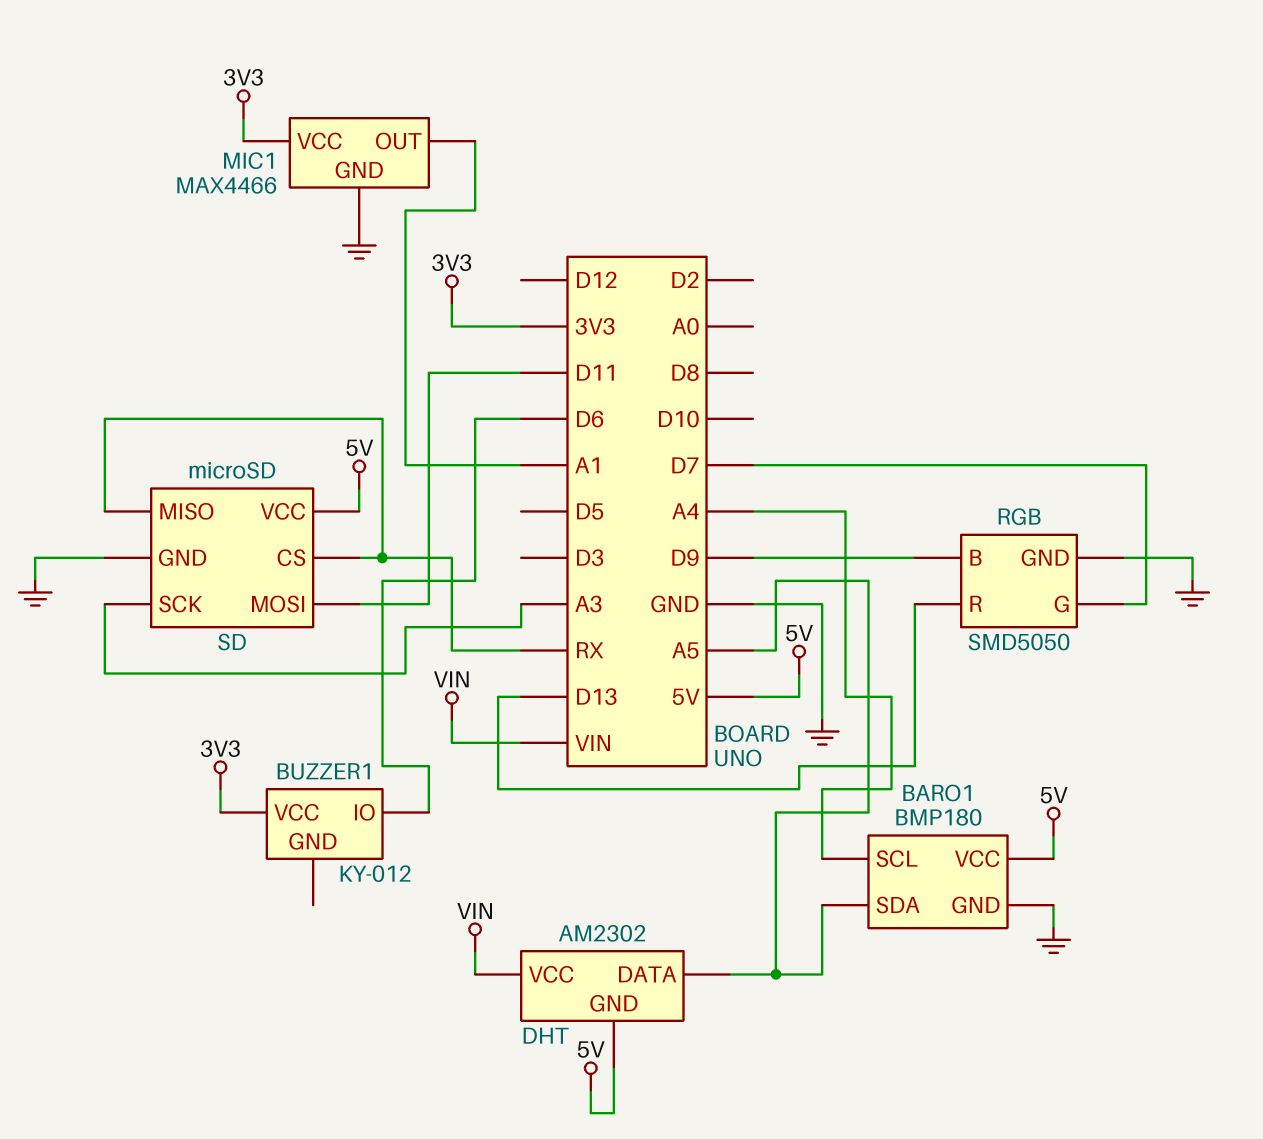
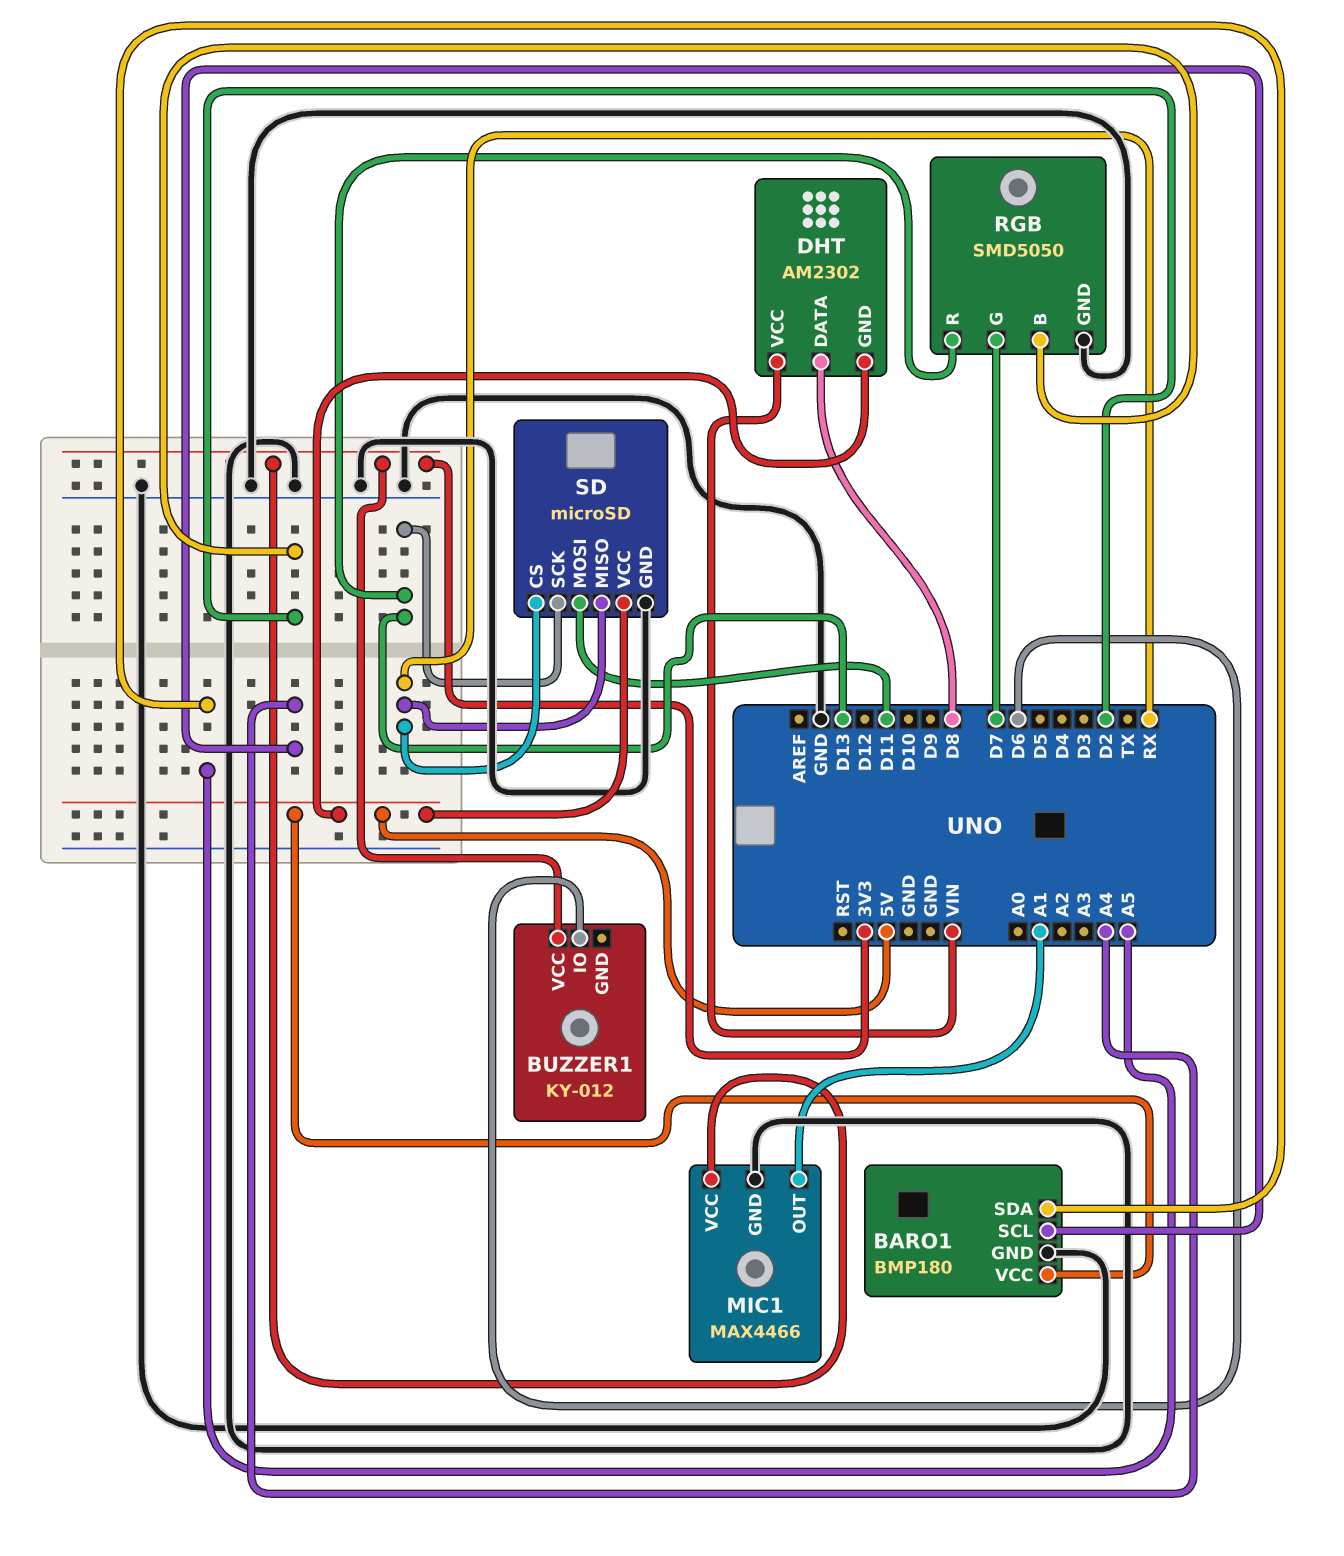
DHT pin DATA: A5 -> D8
RGB pin B: D9 -> D2
SD pin SCK: A3 -> D13

